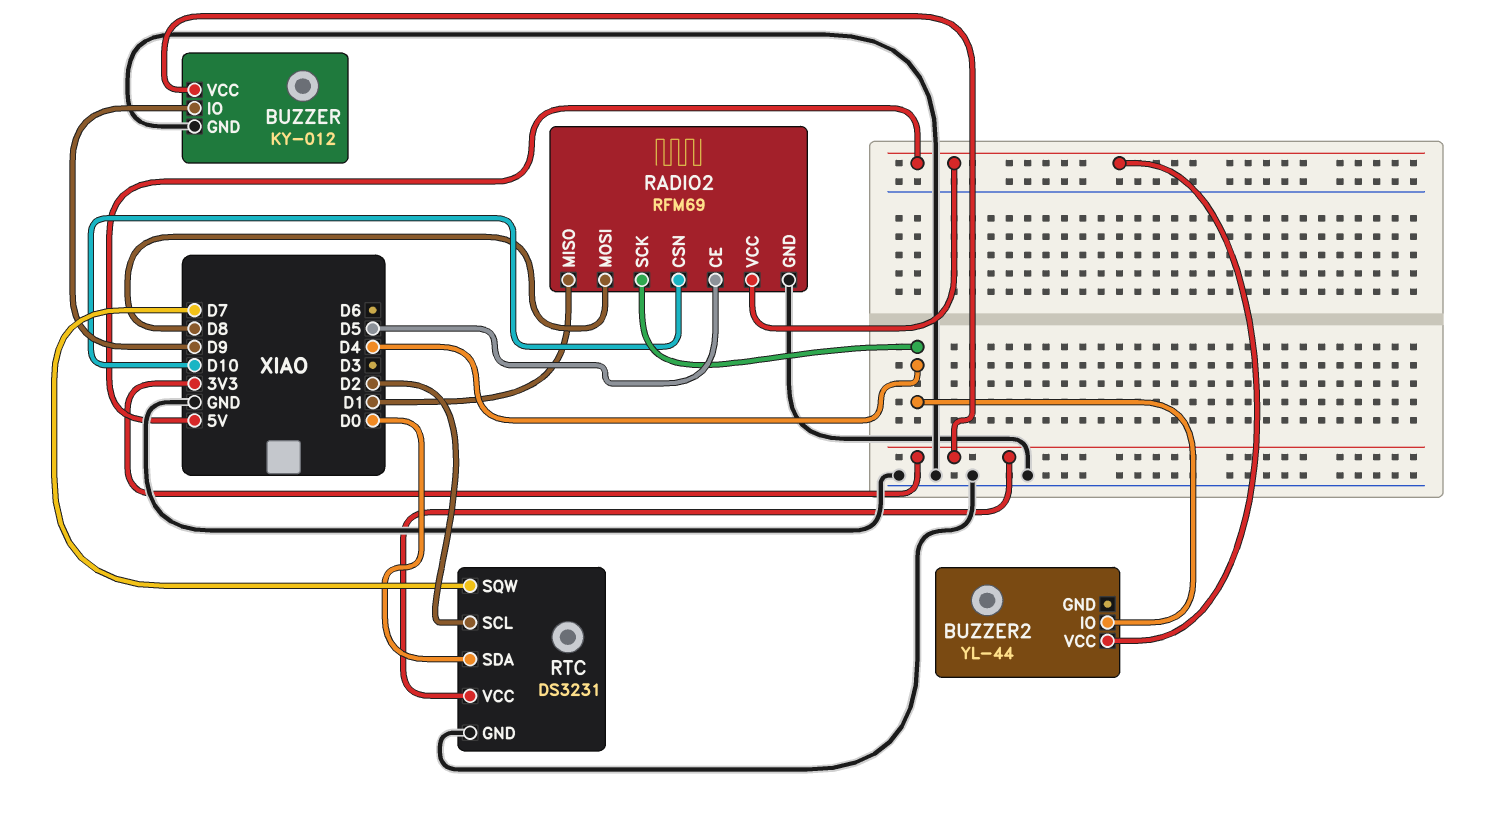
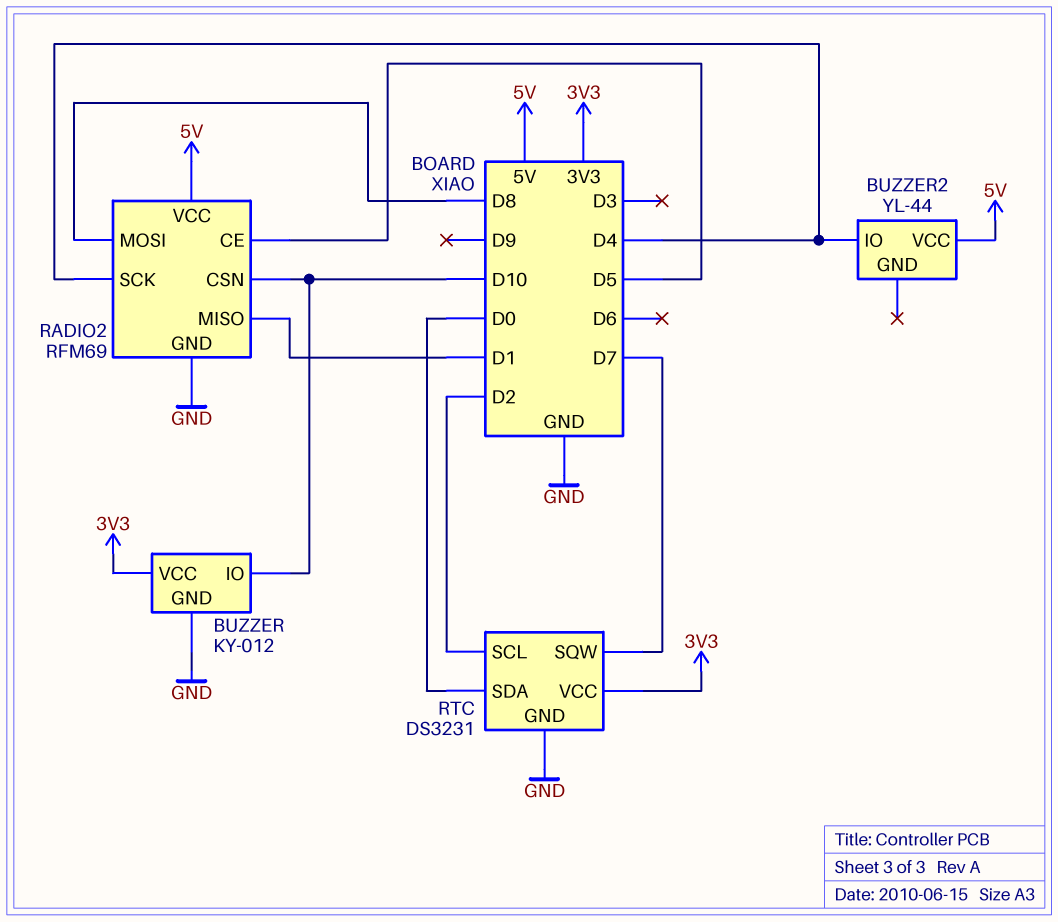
BUZZER pin IO: D9 -> D10

